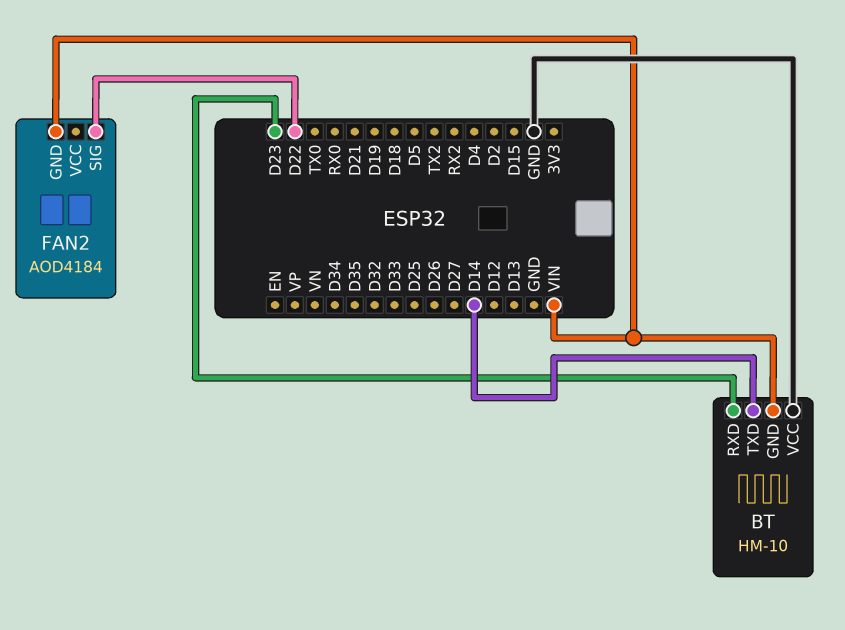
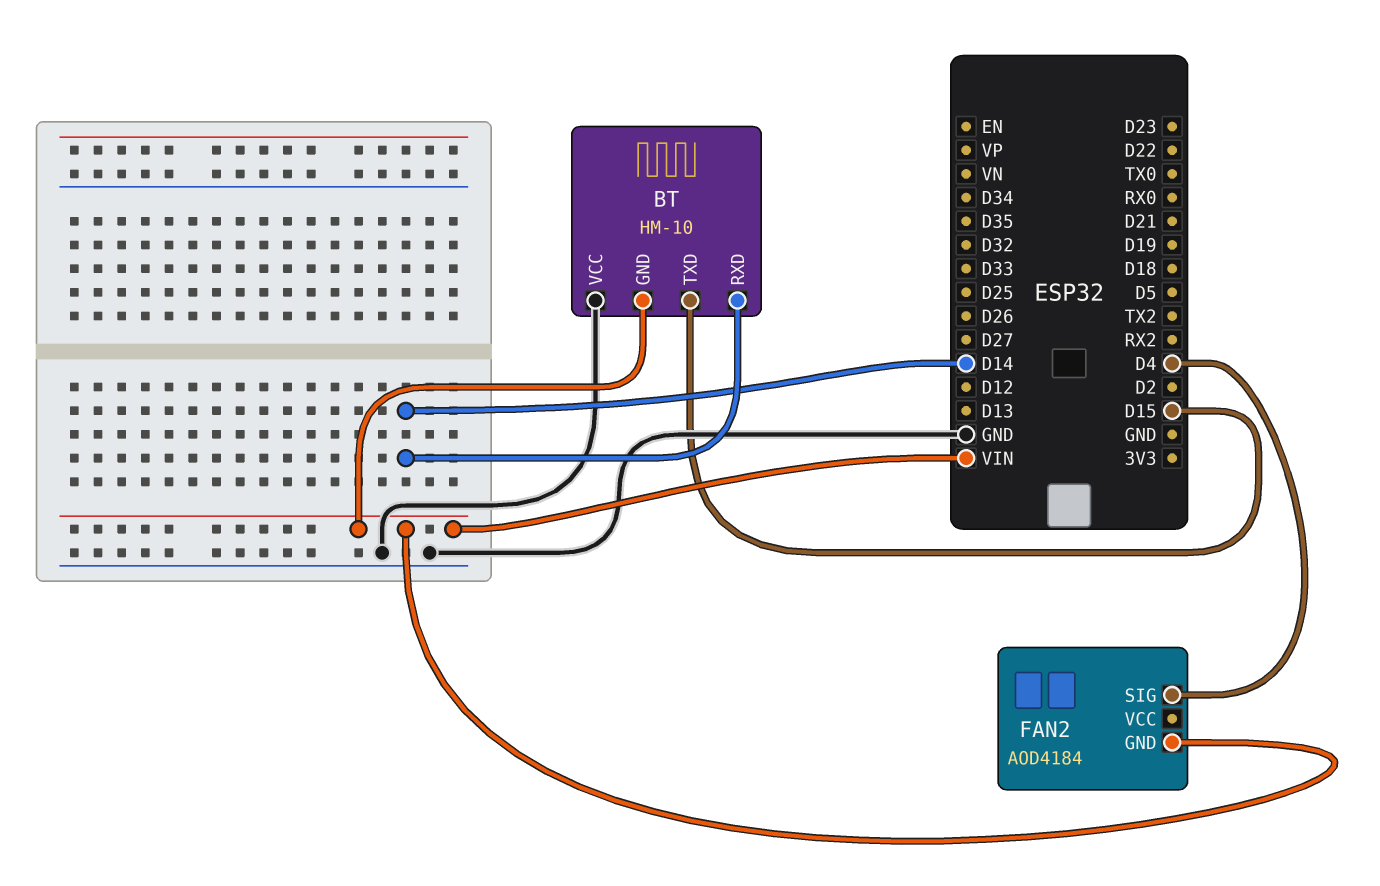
BT pin RXD: D23 -> D14
BT pin TXD: D14 -> D15
FAN2 pin SIG: D22 -> D4

